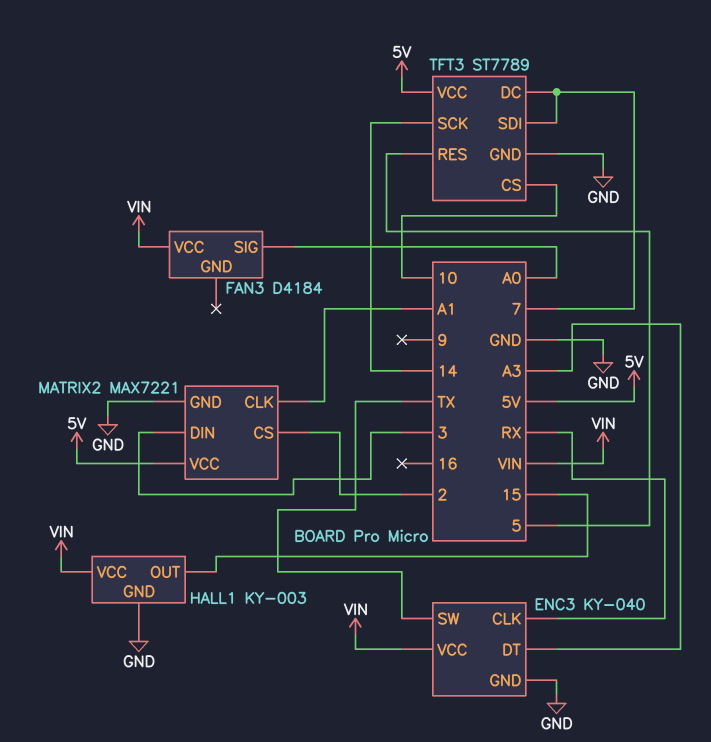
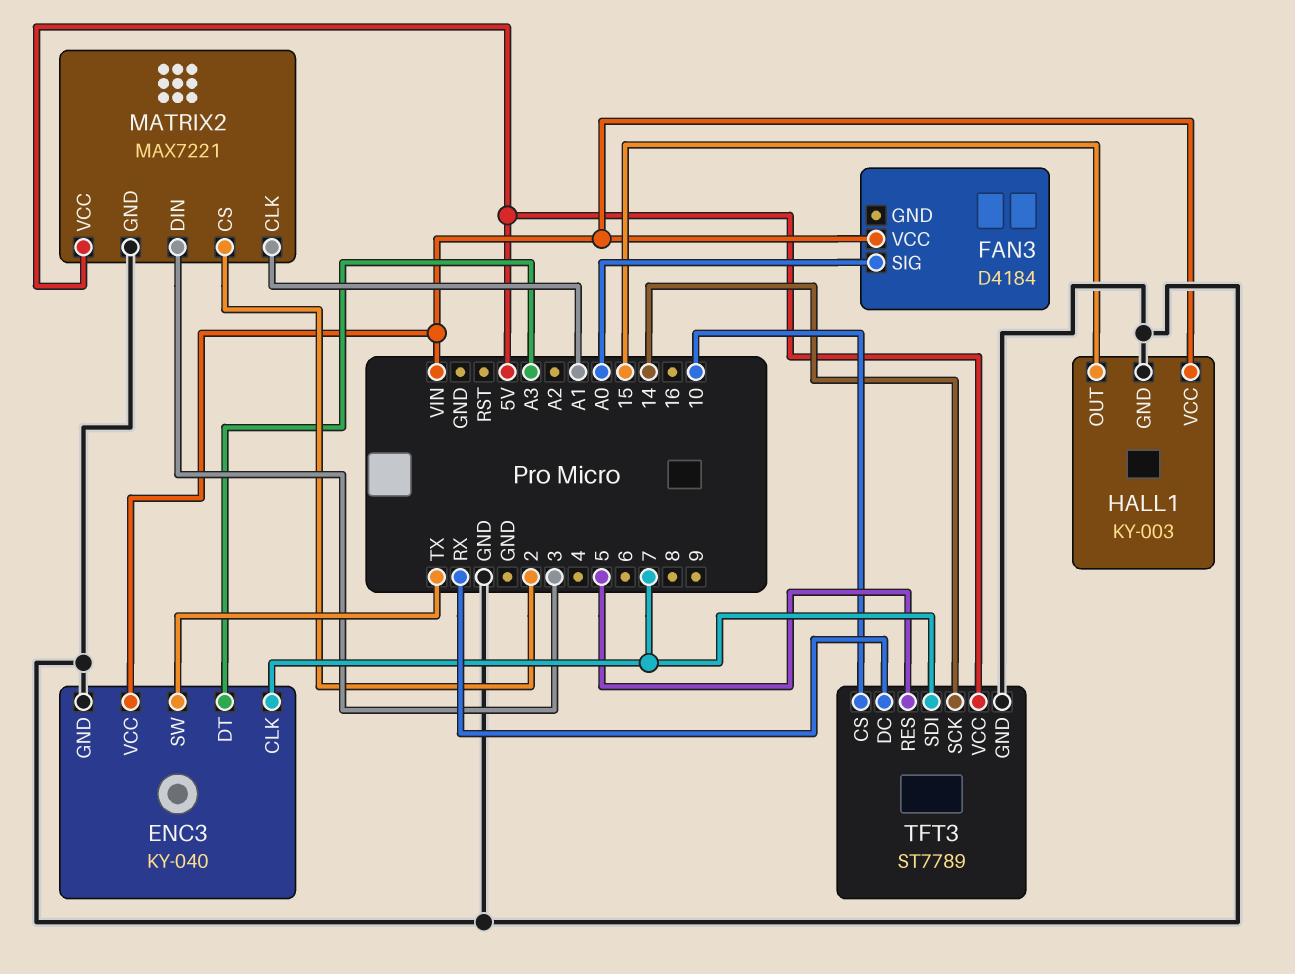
ENC3 pin CLK: RX -> 7
TFT3 pin DC: 7 -> RX

